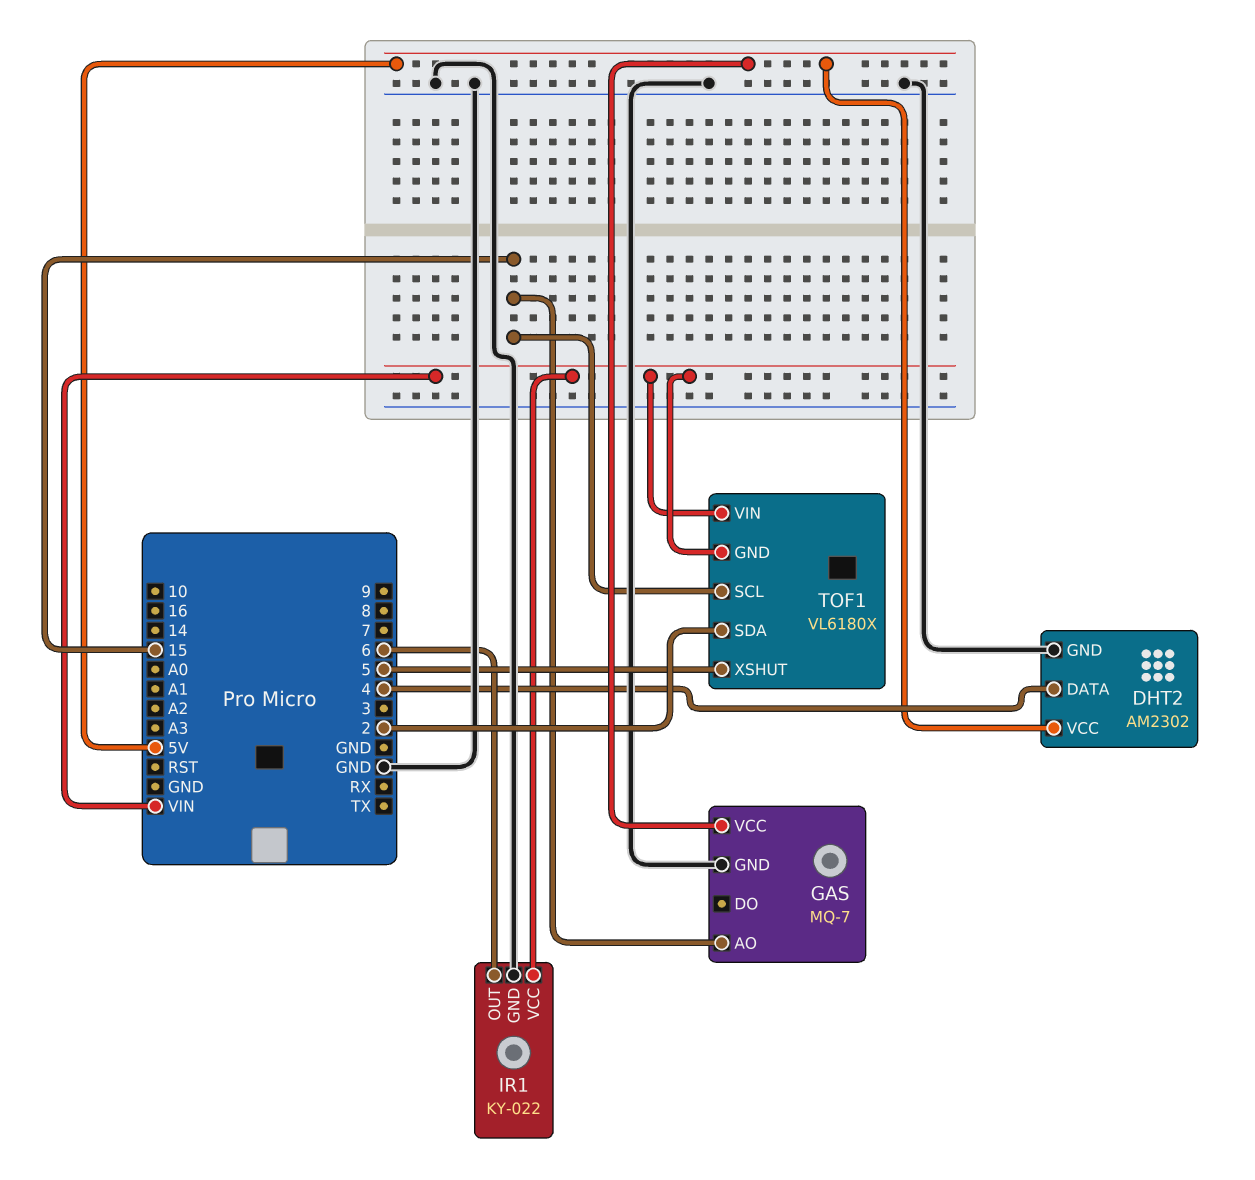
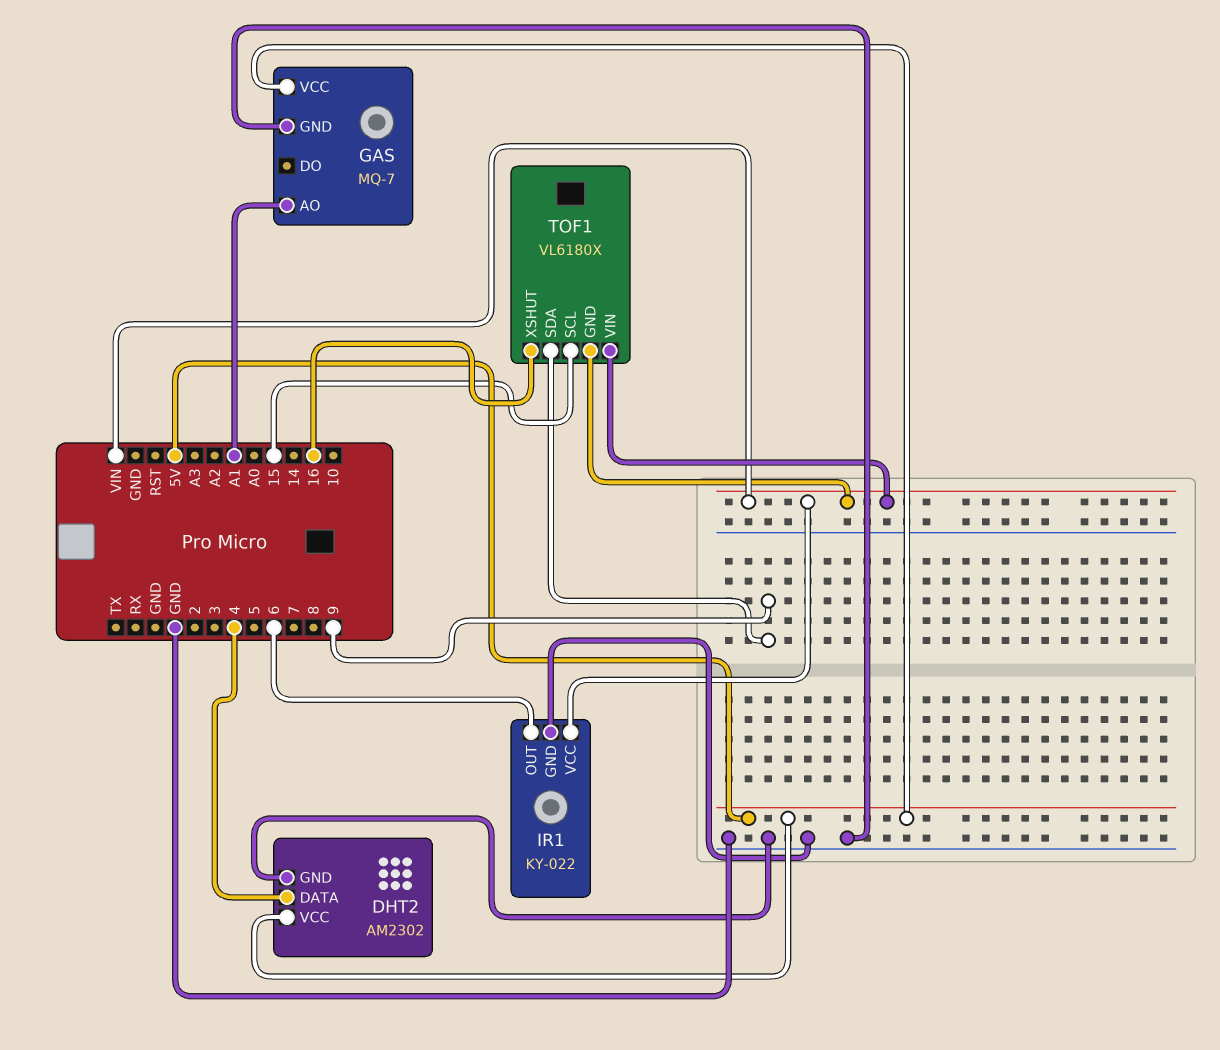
GAS pin AO: 15 -> A1
TOF1 pin SDA: 2 -> 9
TOF1 pin XSHUT: 5 -> 16

